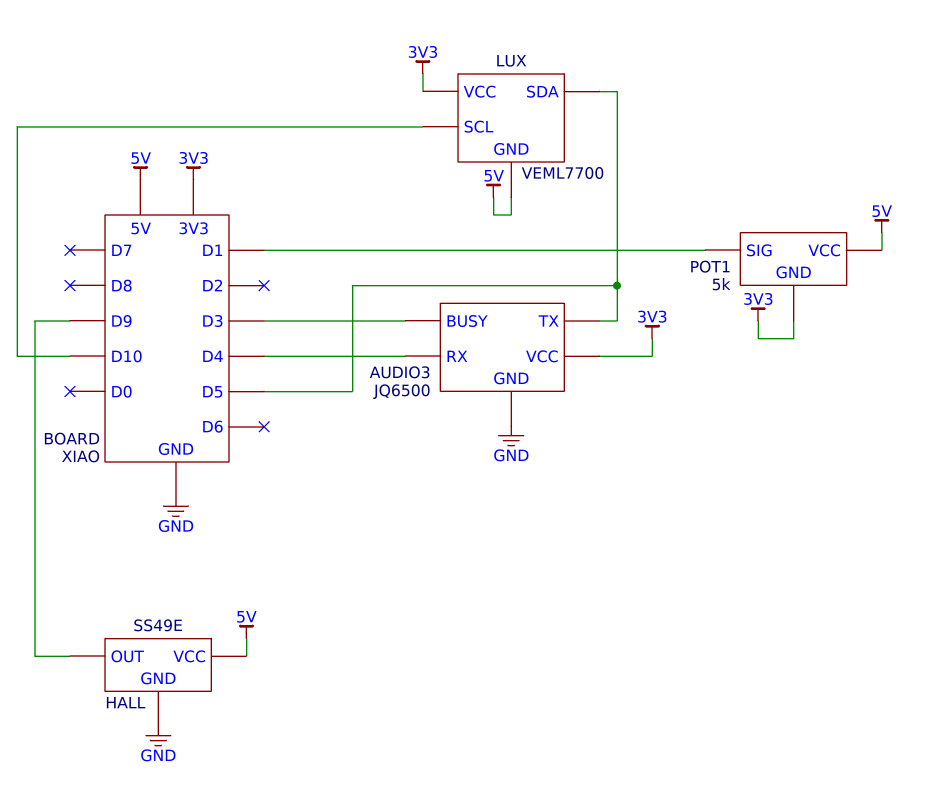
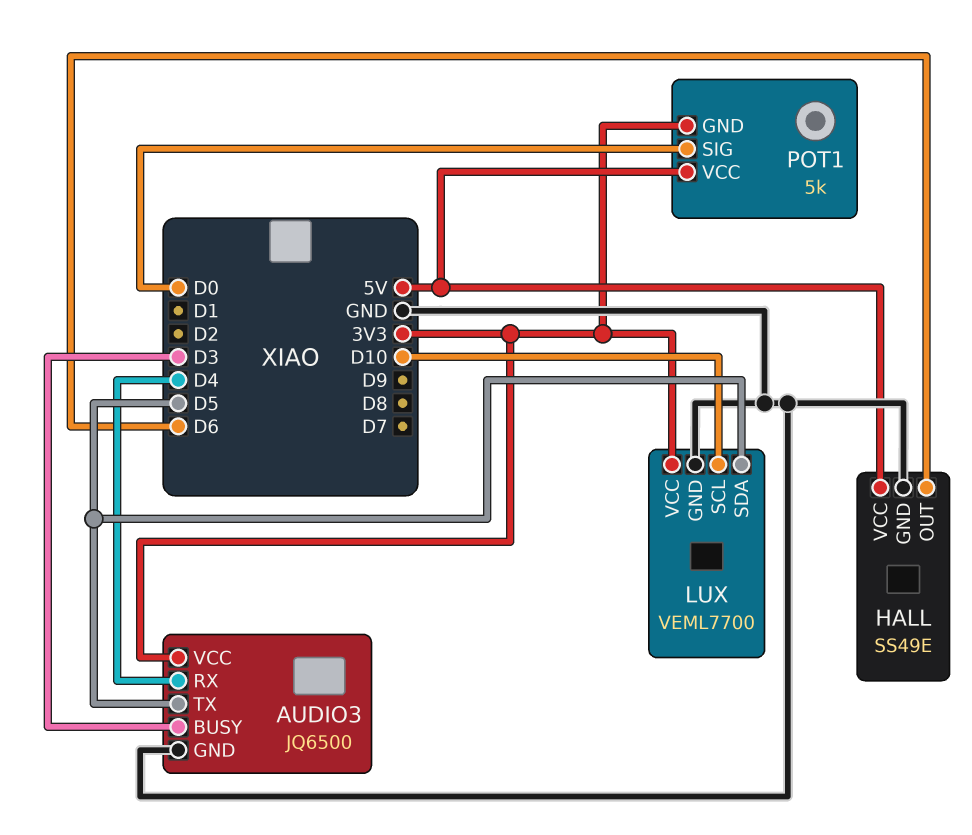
HALL pin OUT: D9 -> D6
LUX pin GND: 5V -> GND
POT1 pin SIG: D1 -> D0

